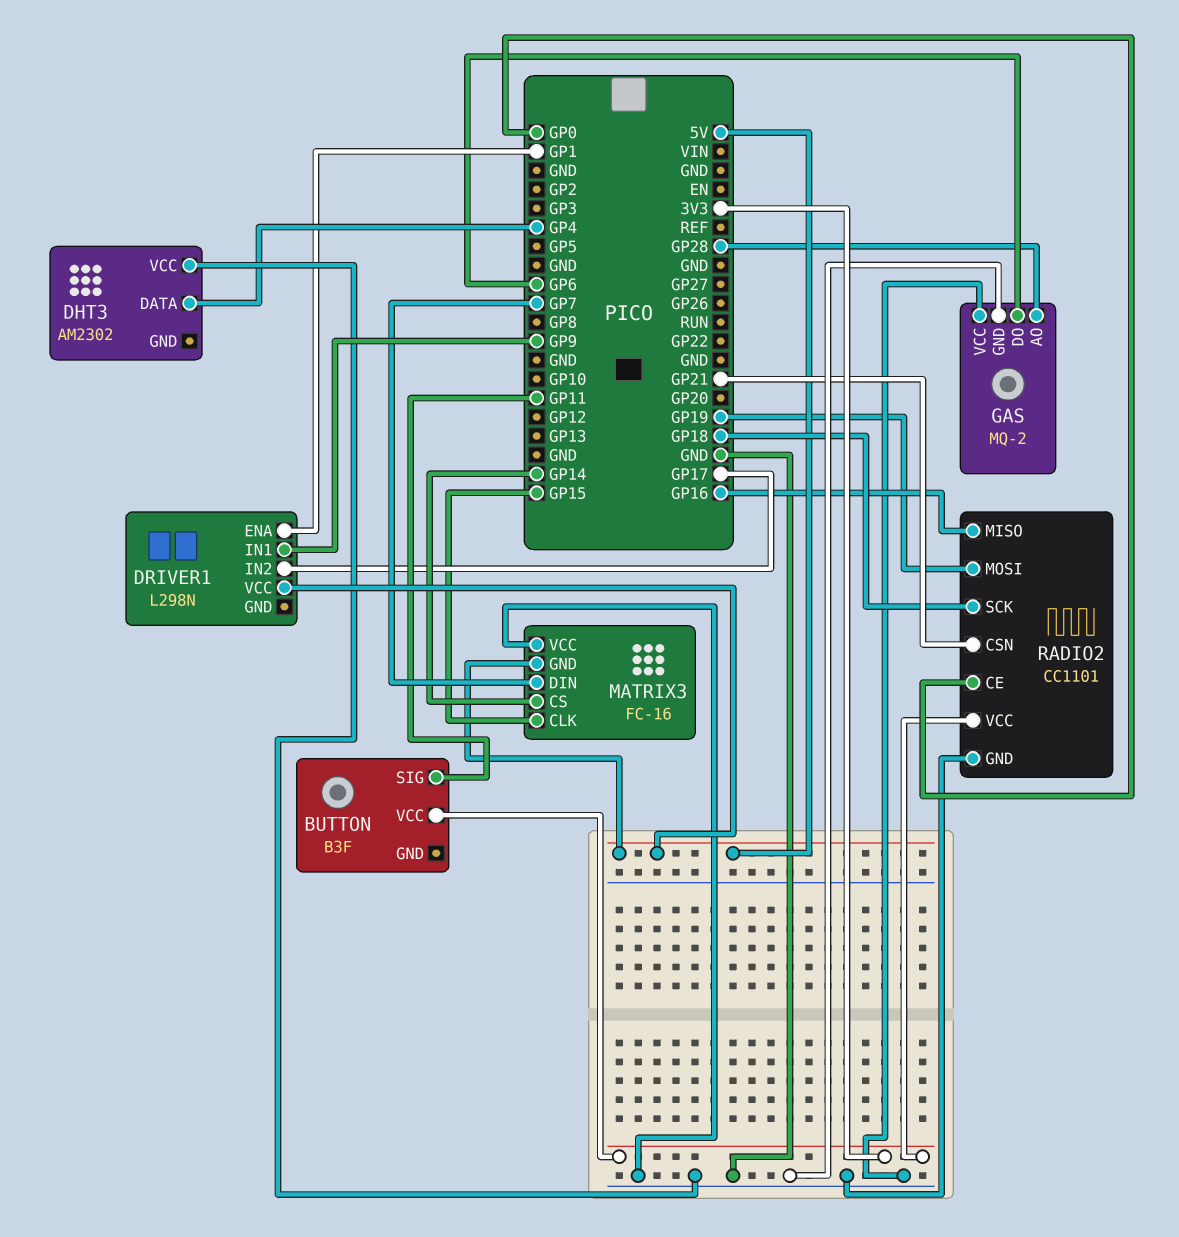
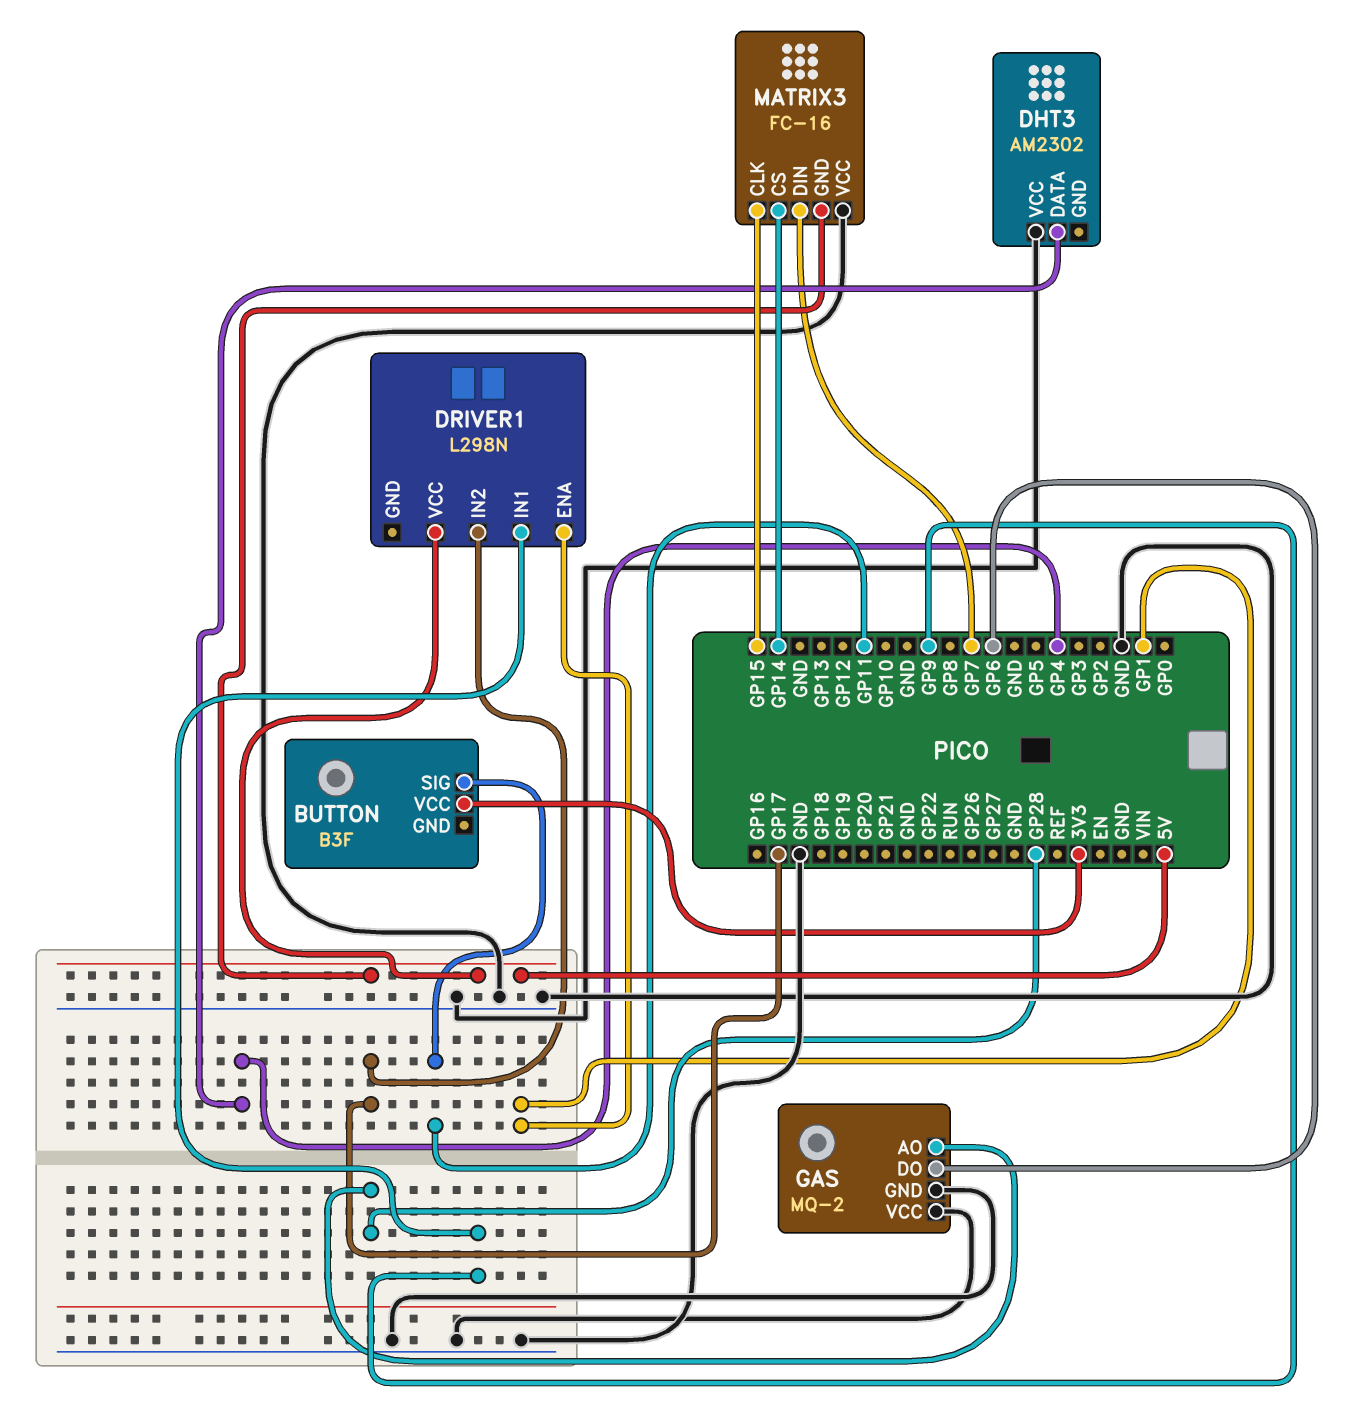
RADIO2: CC1101 -> none
RADIO2 pin CE: GP0 -> none
RADIO2 pin CSN: GP21 -> none
RADIO2 pin GND: GND -> none
RADIO2 pin MISO: GP16 -> none
RADIO2 pin MOSI: GP19 -> none
RADIO2 pin SCK: GP18 -> none
RADIO2 pin VCC: 3V3 -> none

